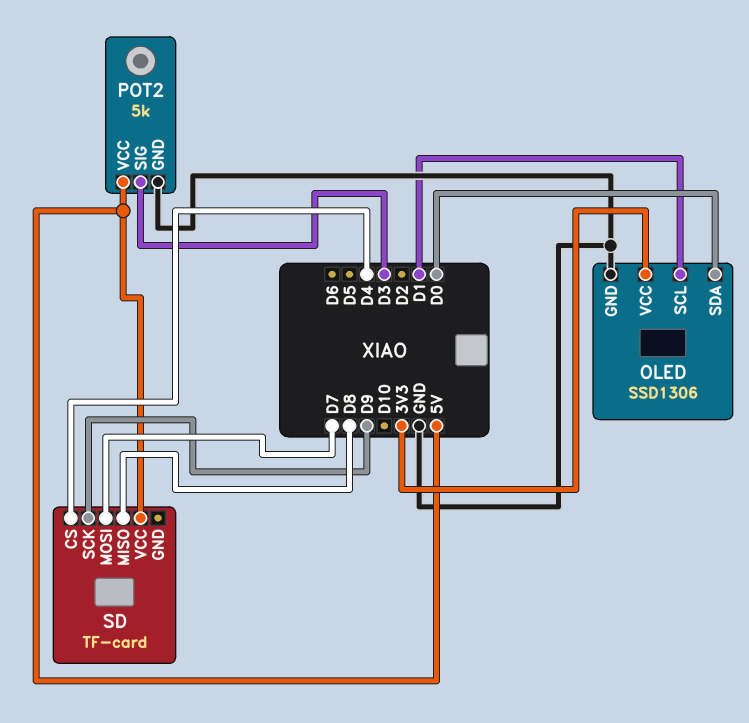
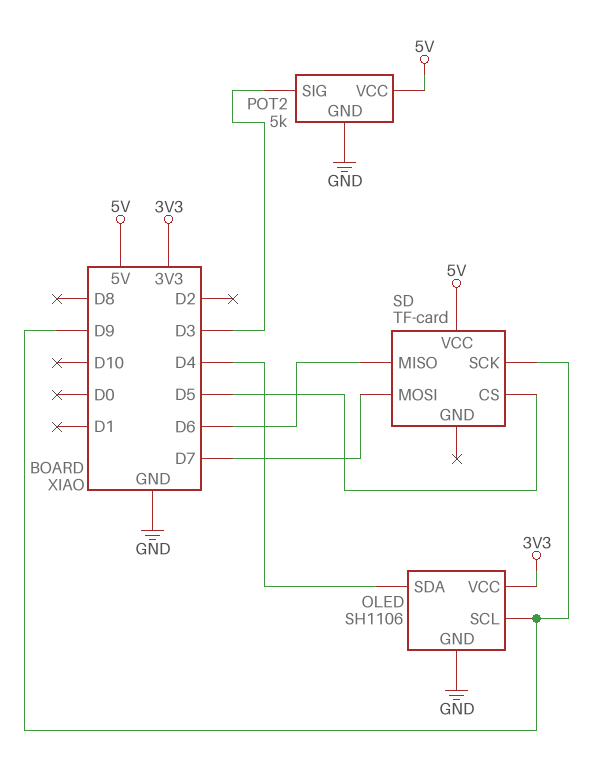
OLED: SSD1306 -> SH1106
OLED pin SCL: D1 -> D9
OLED pin SDA: D0 -> D4
SD pin CS: D4 -> D5
SD pin MISO: D8 -> D6

